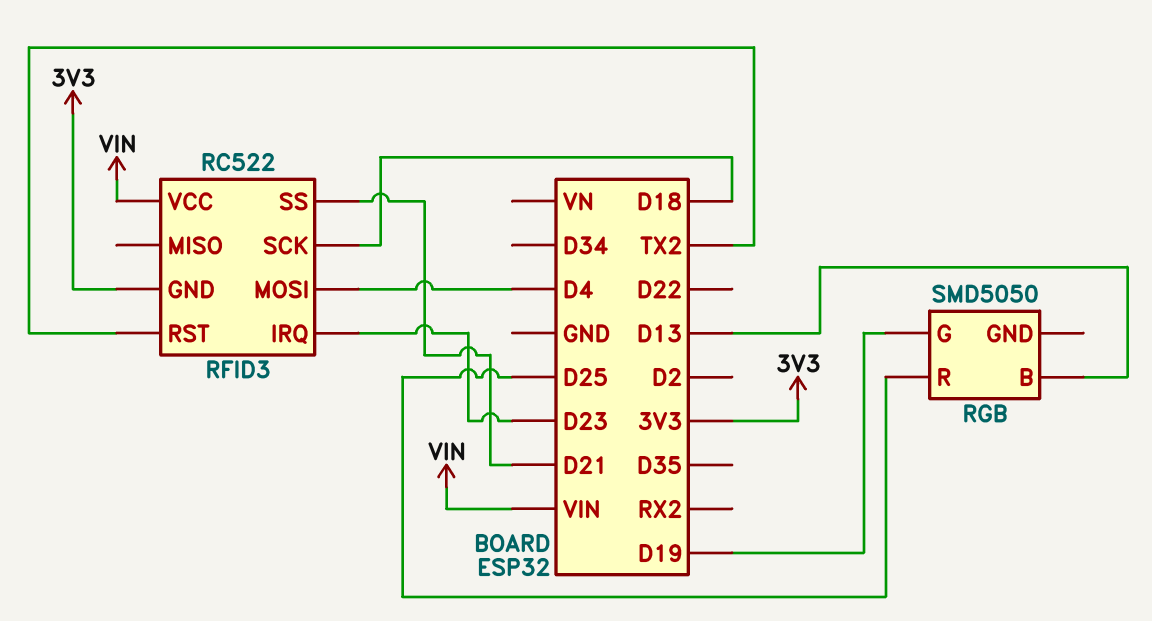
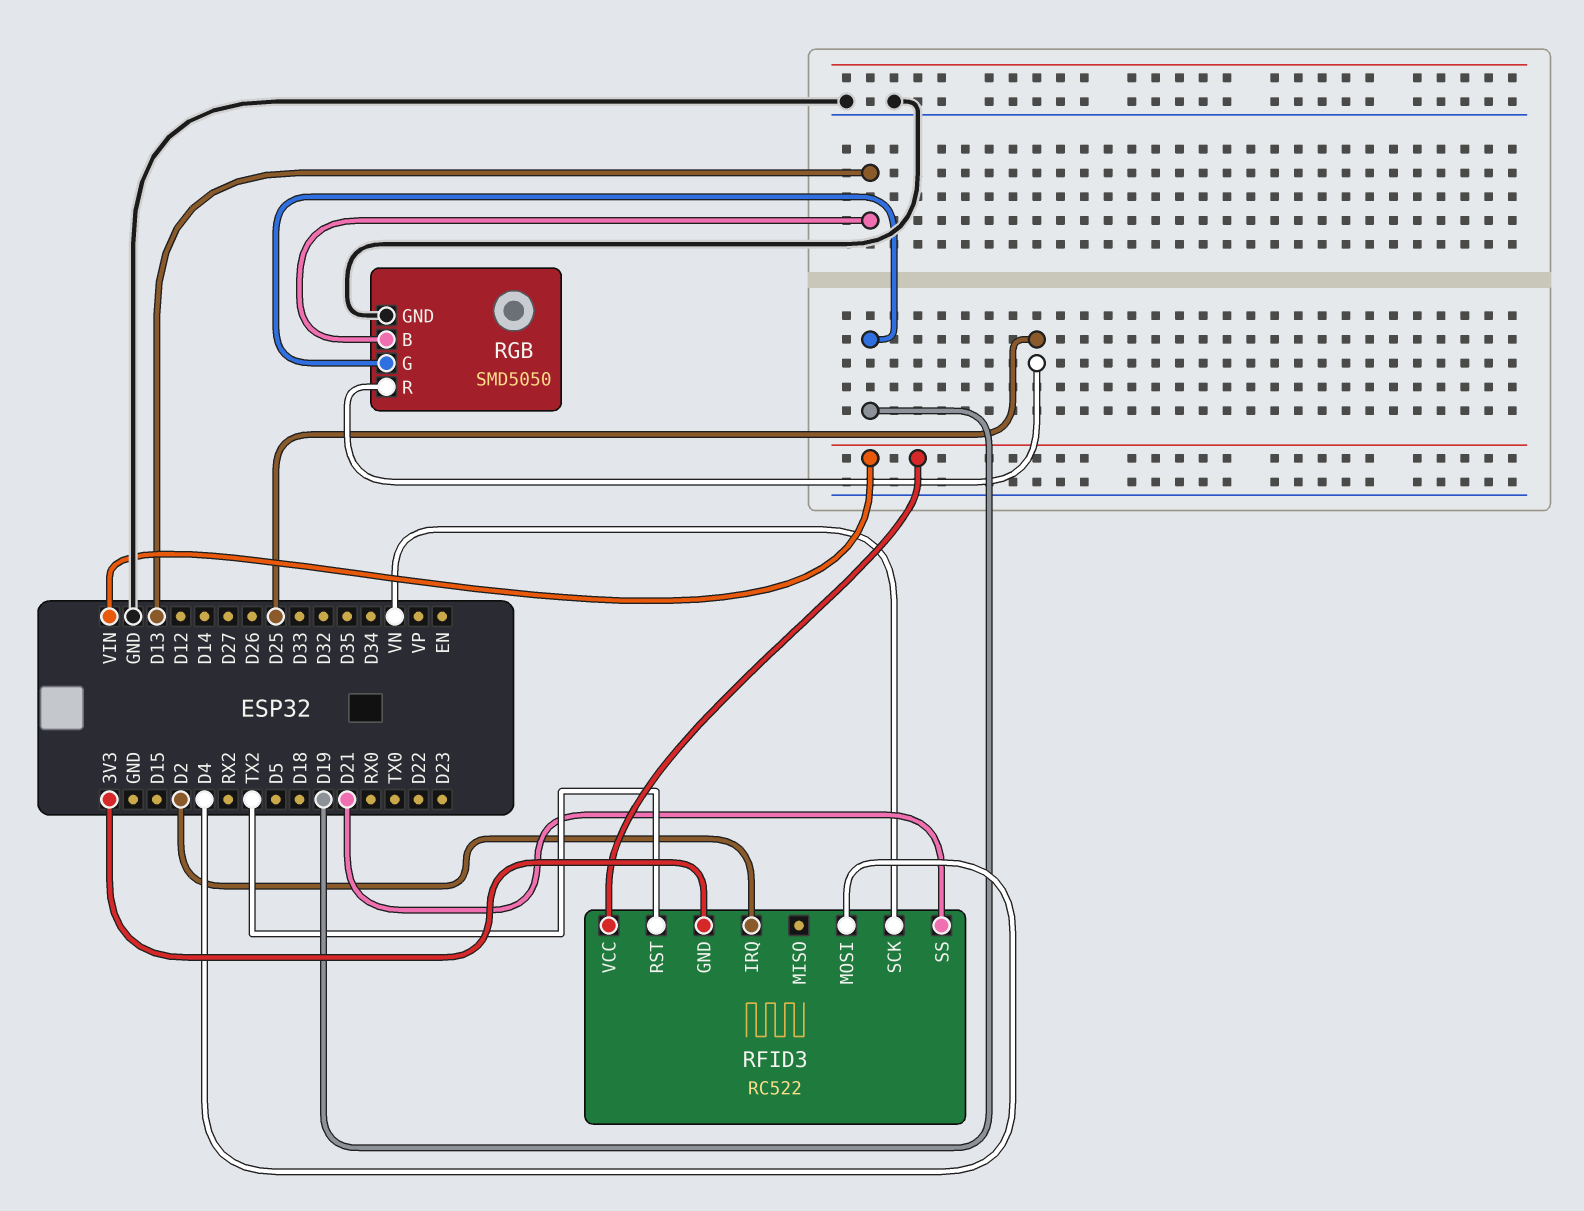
RFID3 pin IRQ: D23 -> D2
RFID3 pin SCK: D18 -> VN
RGB pin GND: none -> GND

